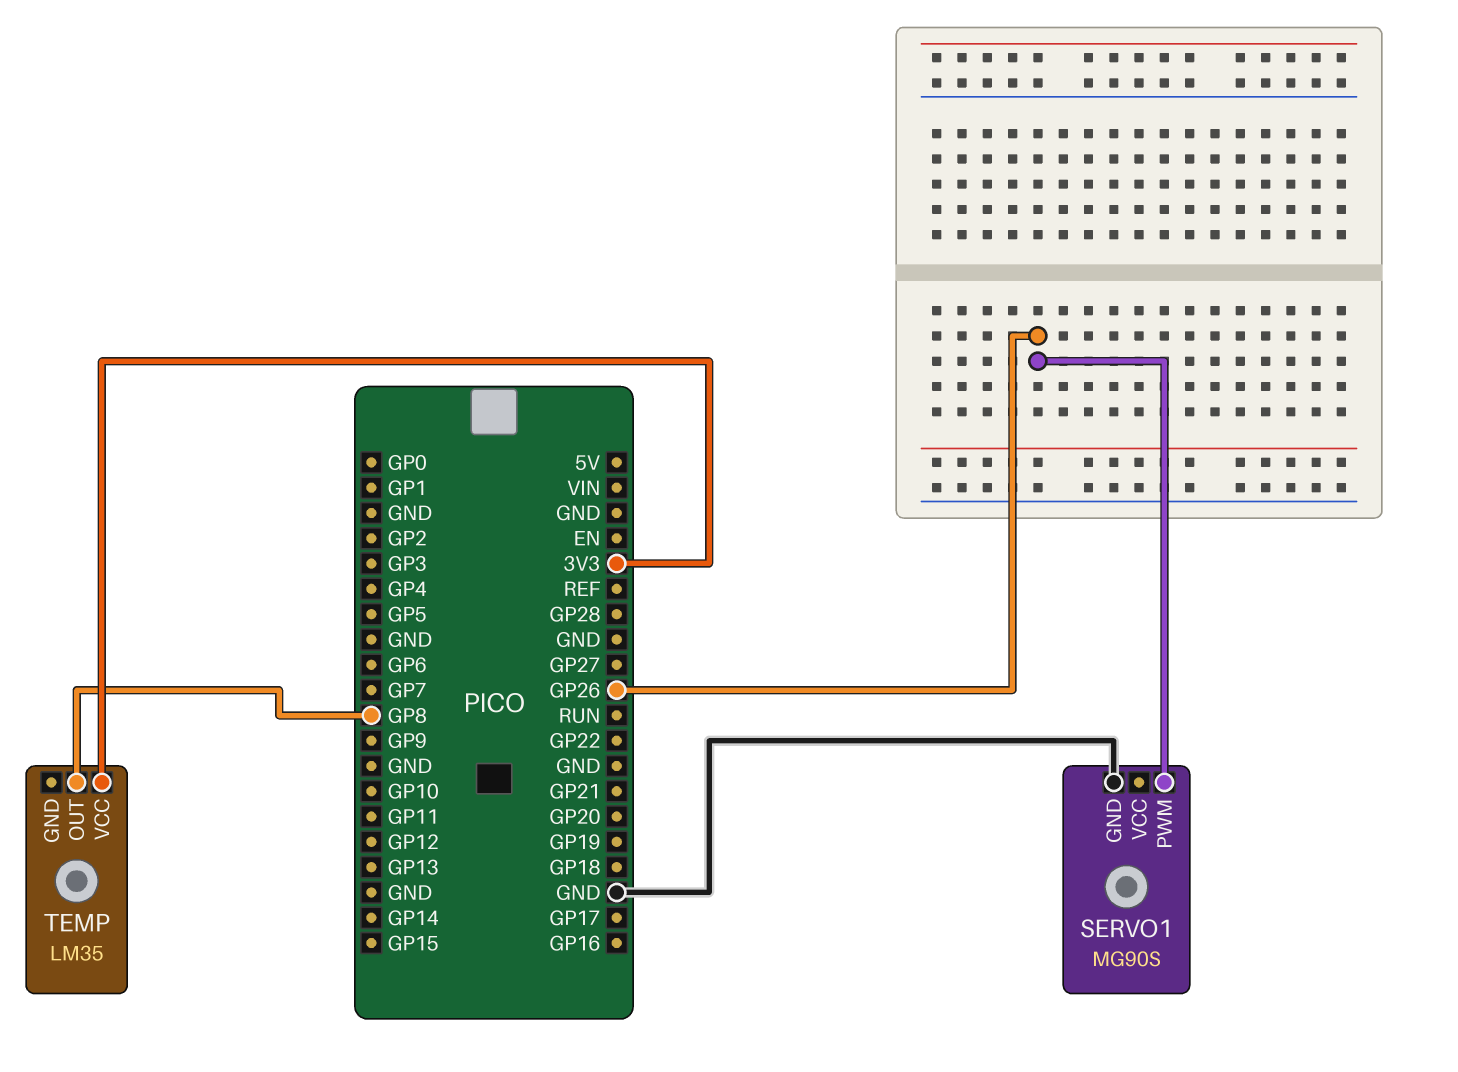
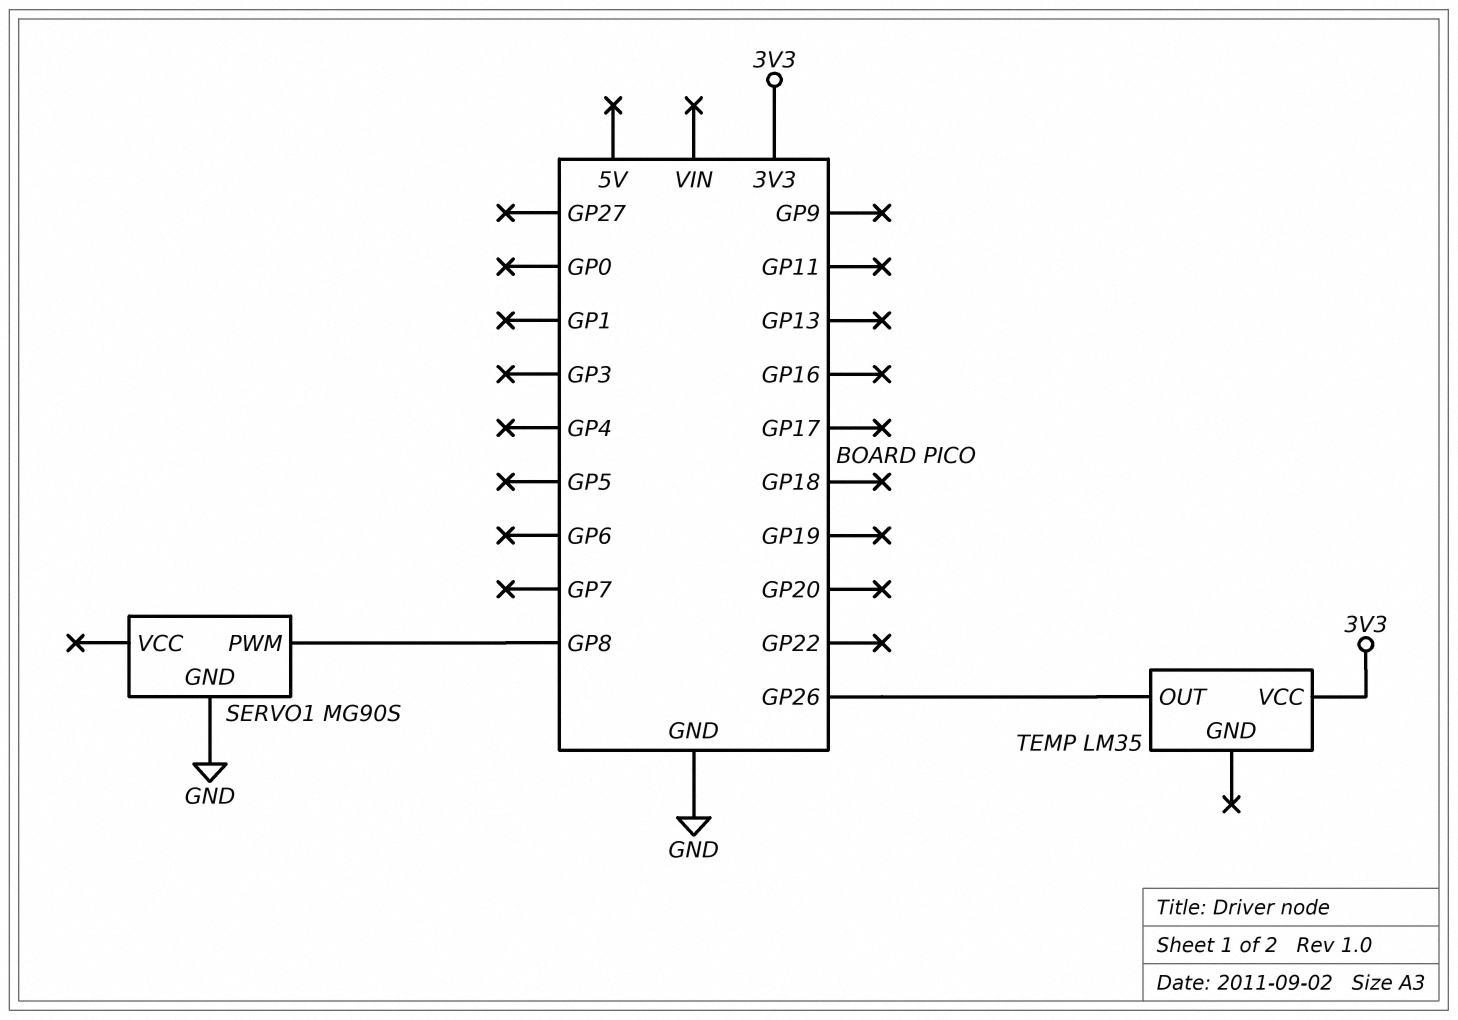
SERVO1 pin PWM: GP26 -> GP8
TEMP pin OUT: GP8 -> GP26

